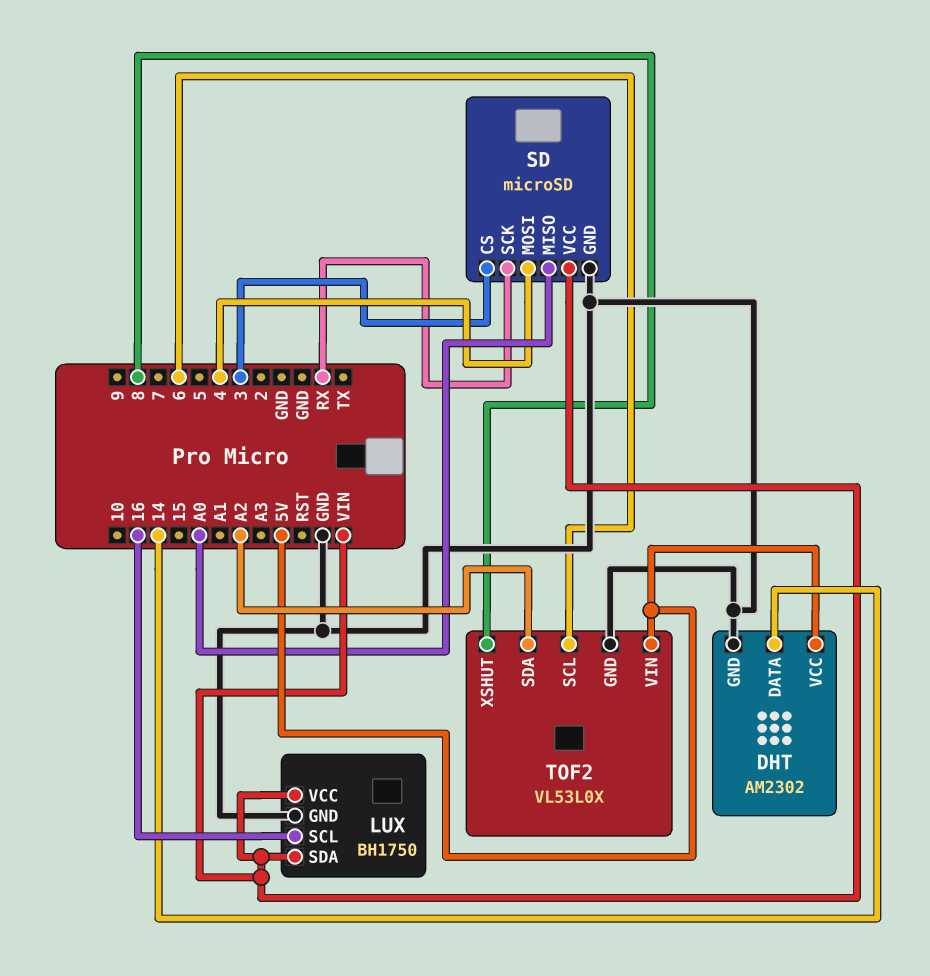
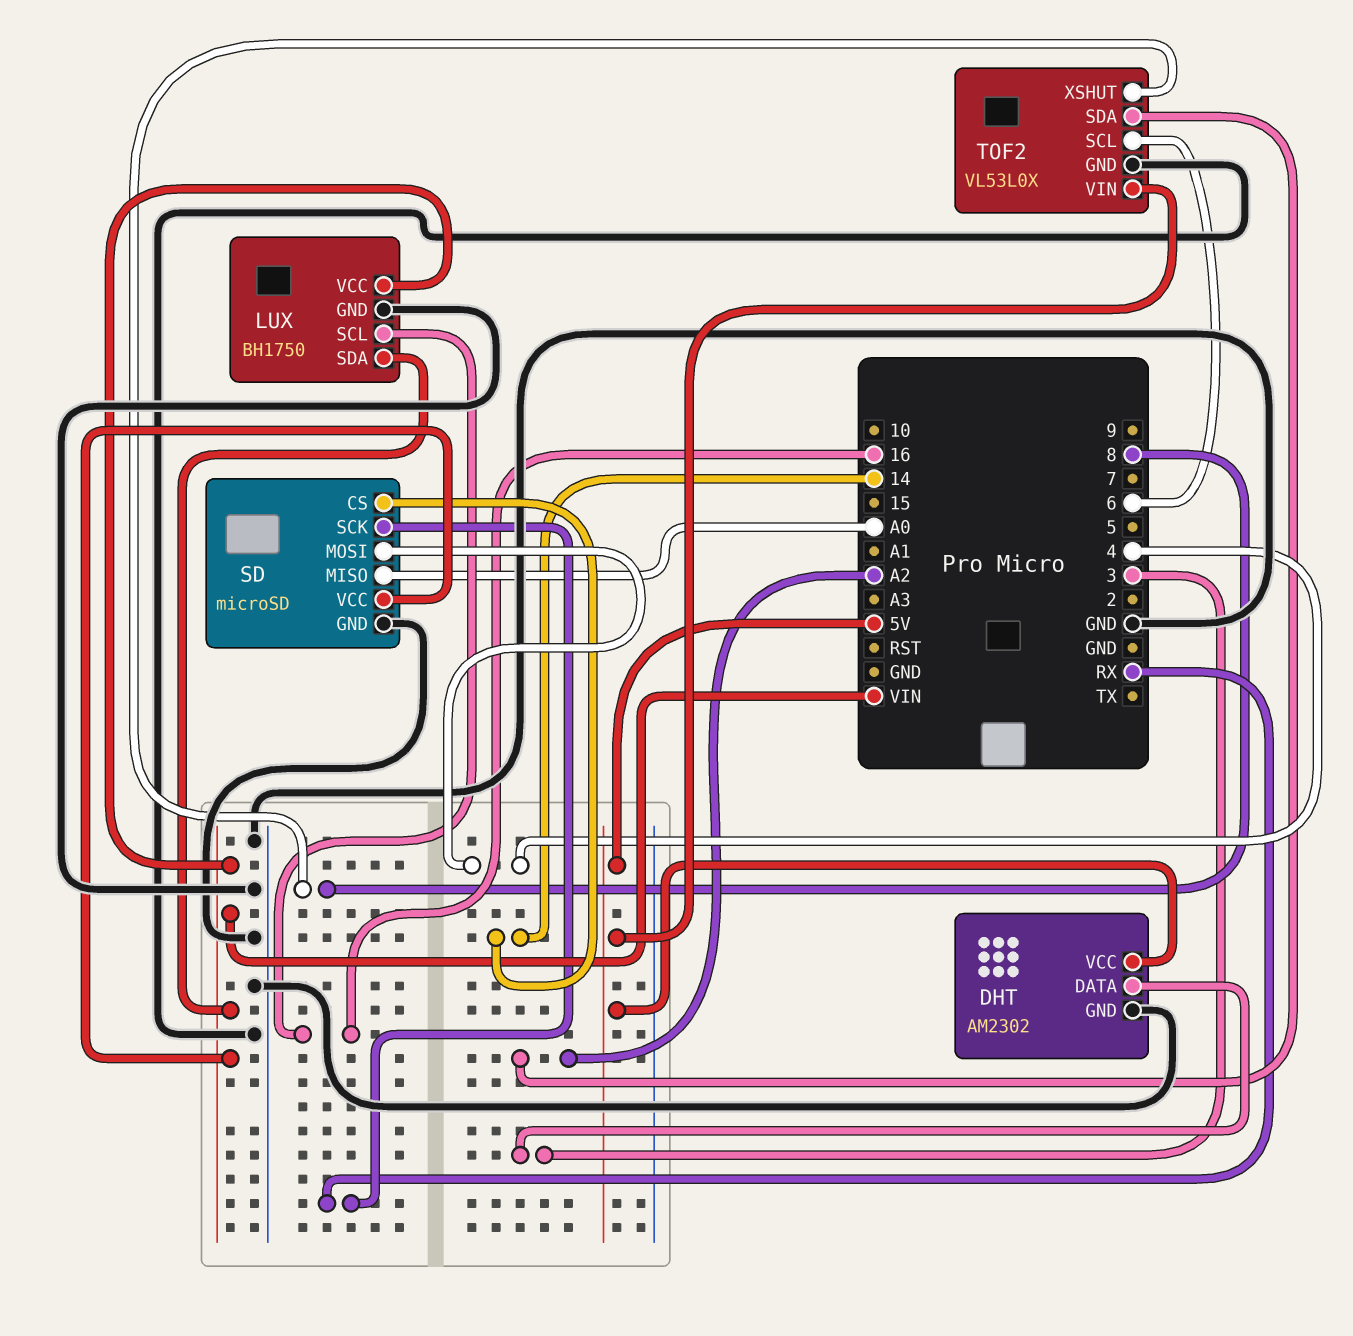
DHT pin DATA: 14 -> 3
SD pin CS: 3 -> 14

